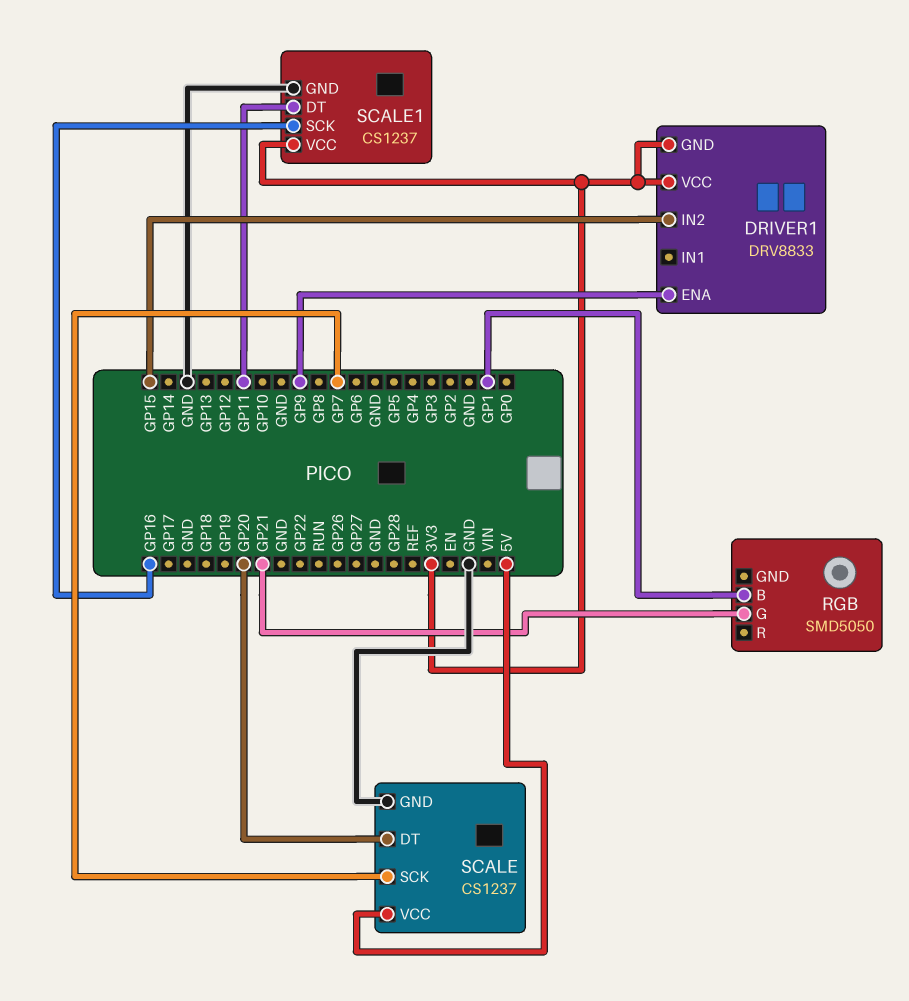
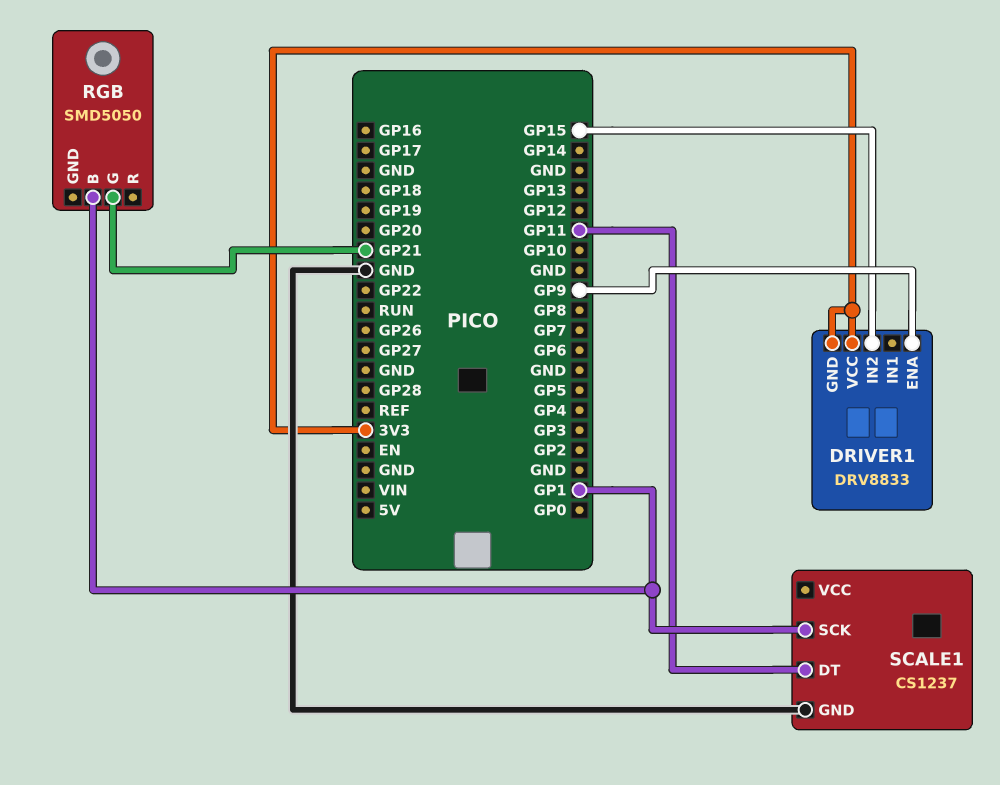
SCALE: CS1237 -> none
SCALE pin DT: GP20 -> none
SCALE pin GND: GND -> none
SCALE pin SCK: GP7 -> none
SCALE pin VCC: 5V -> none
SCALE1 pin SCK: GP16 -> GP1
SCALE1 pin VCC: 3V3 -> none

